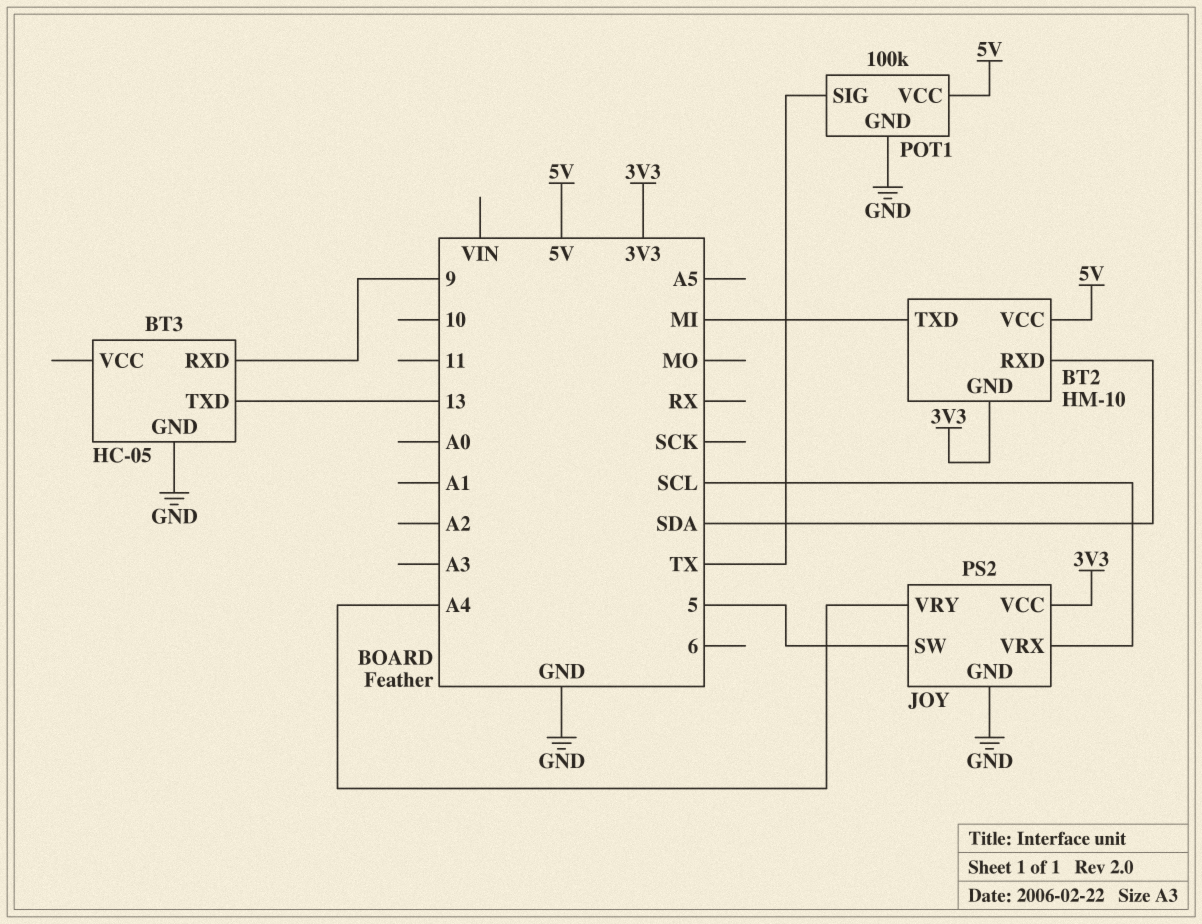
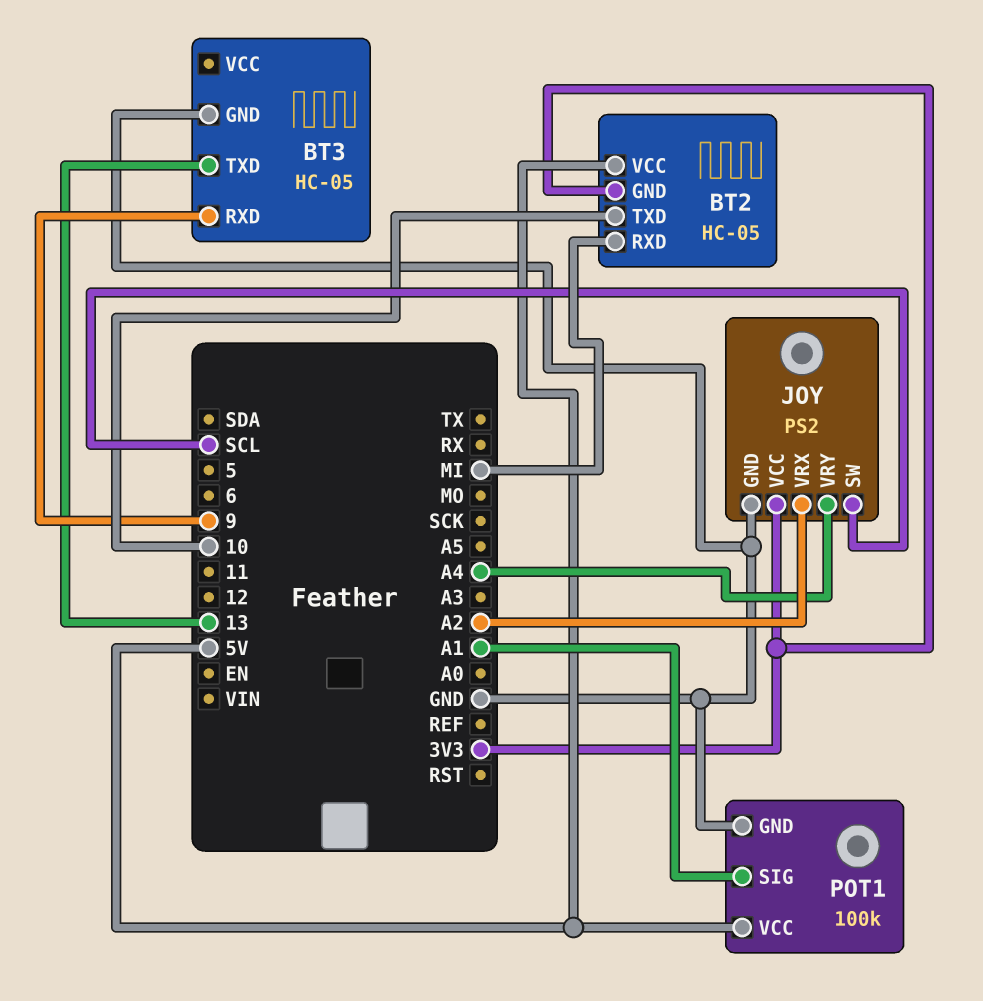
BT2: HM-10 -> HC-05
BT2 pin RXD: SDA -> MI
BT2 pin TXD: MI -> 10
JOY pin SW: 5 -> SCL
JOY pin VRX: SCL -> A2
POT1 pin SIG: TX -> A1

